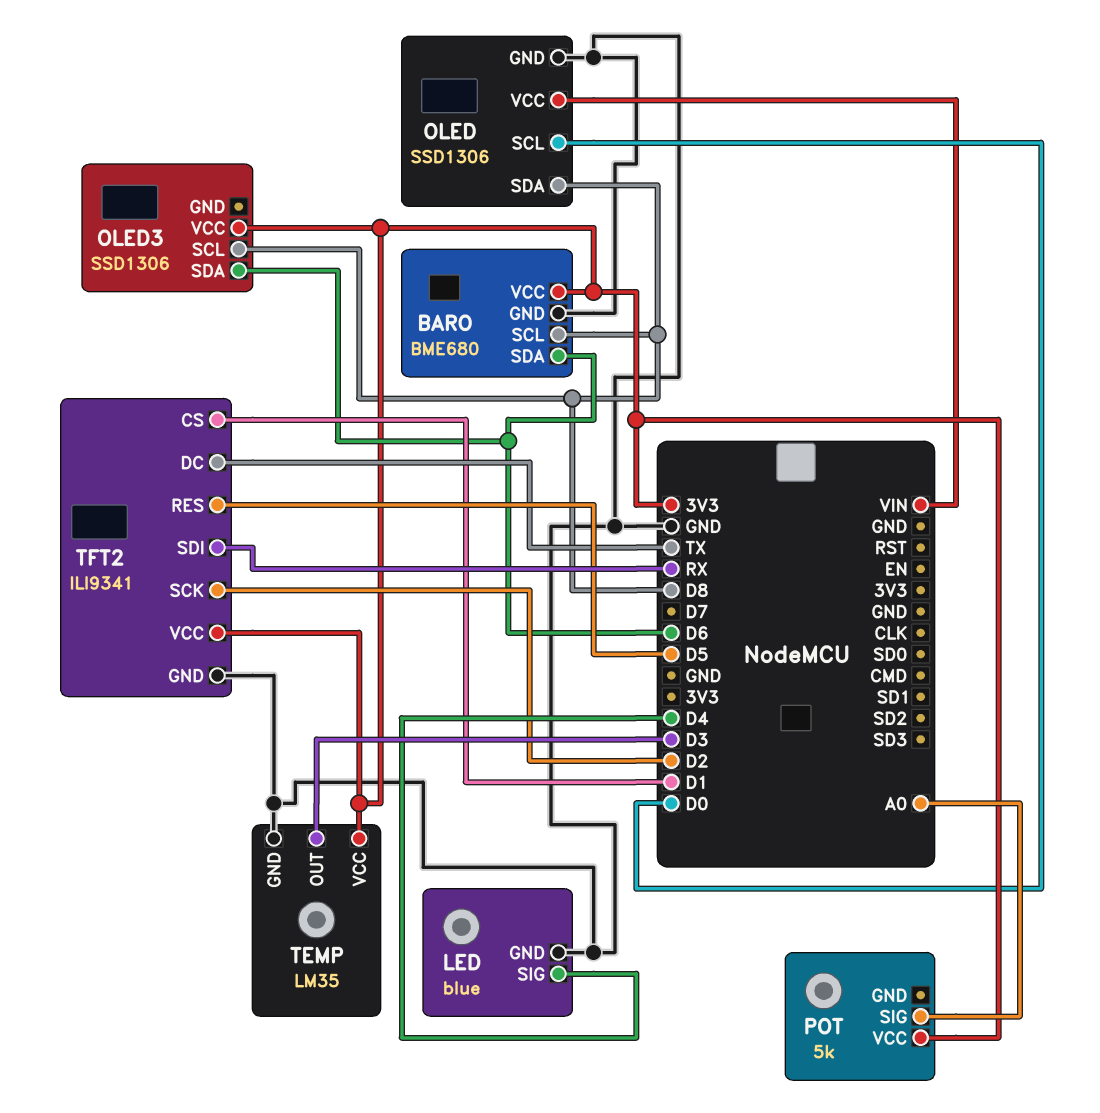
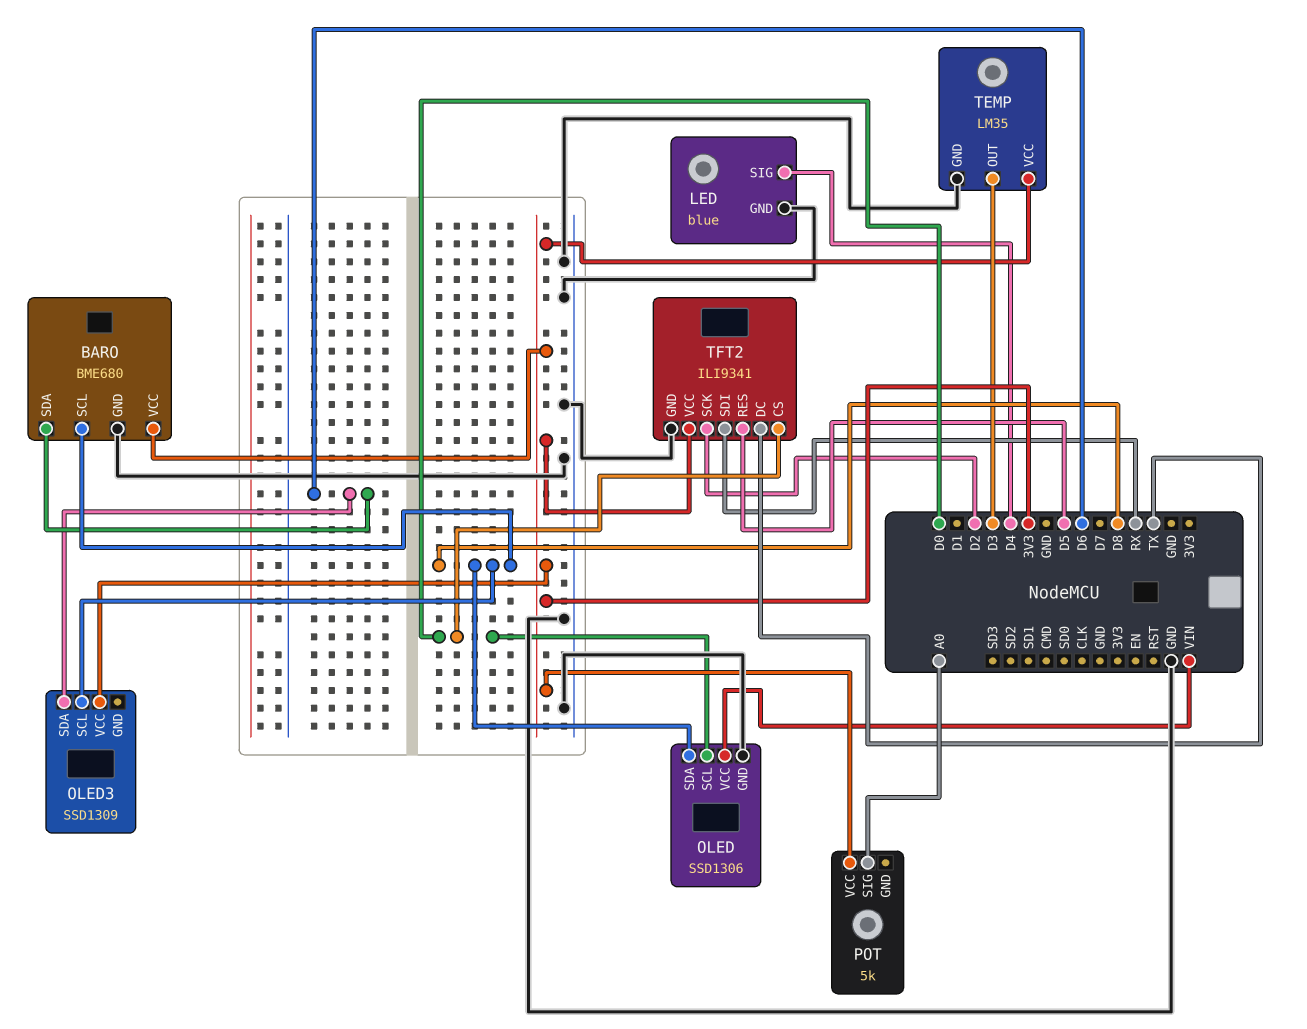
OLED3: SSD1306 -> SSD1309
TFT2 pin CS: D1 -> D0

